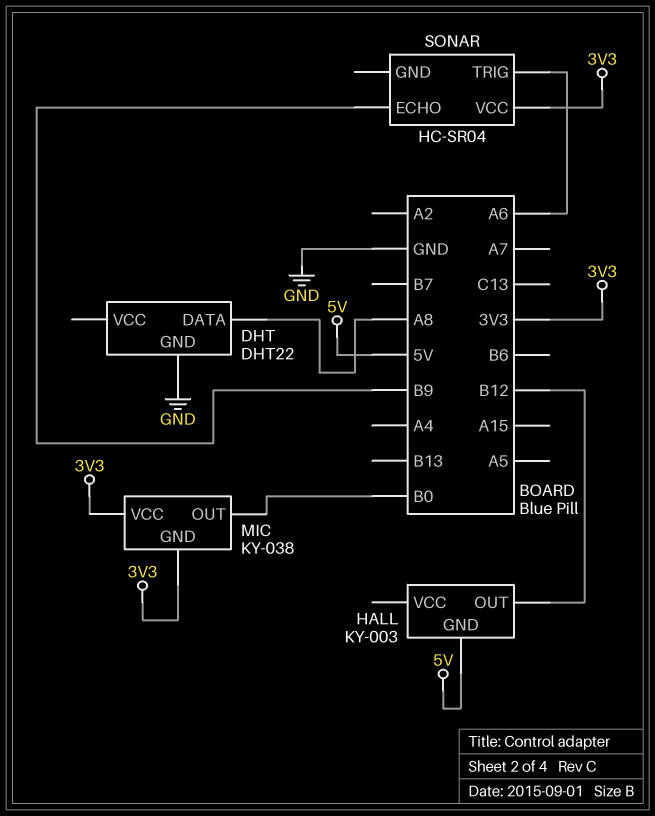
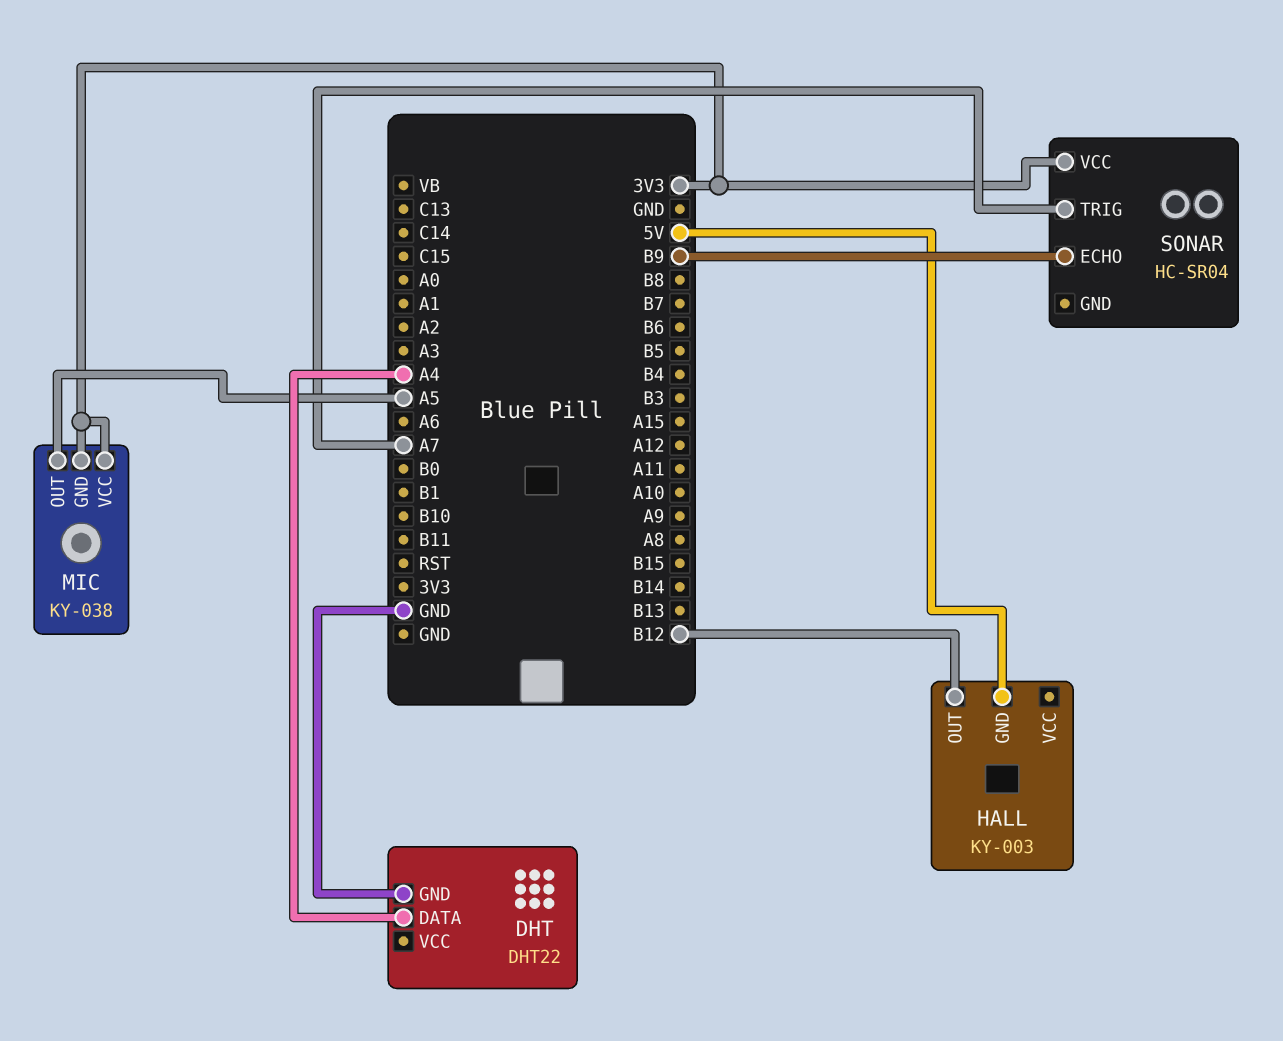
DHT pin DATA: A8 -> A4
MIC pin OUT: B0 -> A5
SONAR pin TRIG: A6 -> A7

